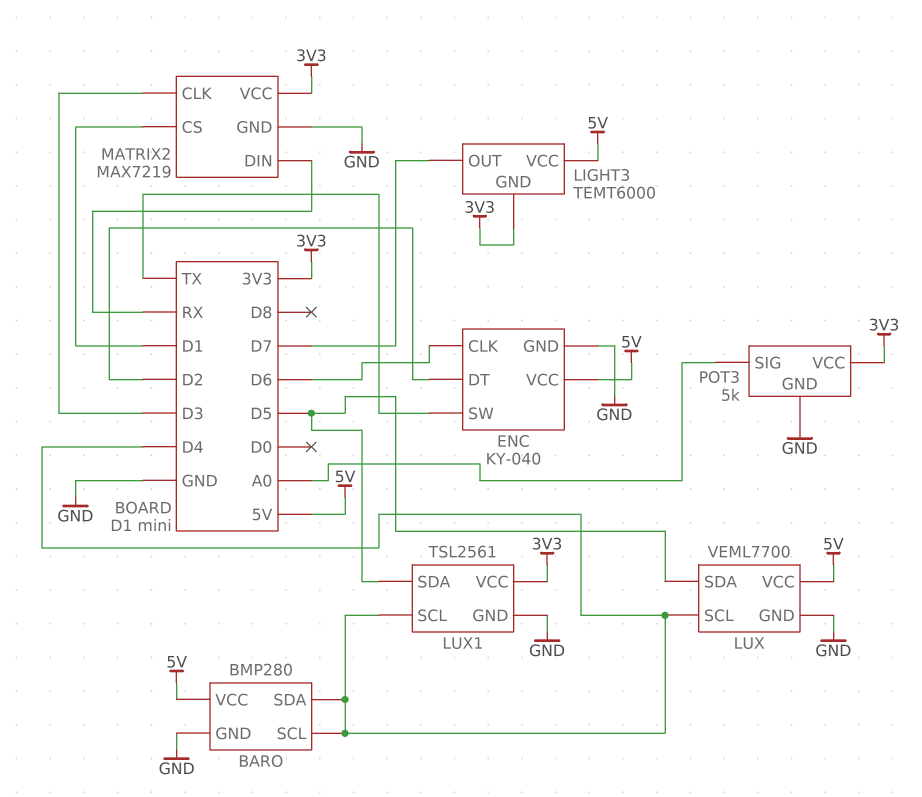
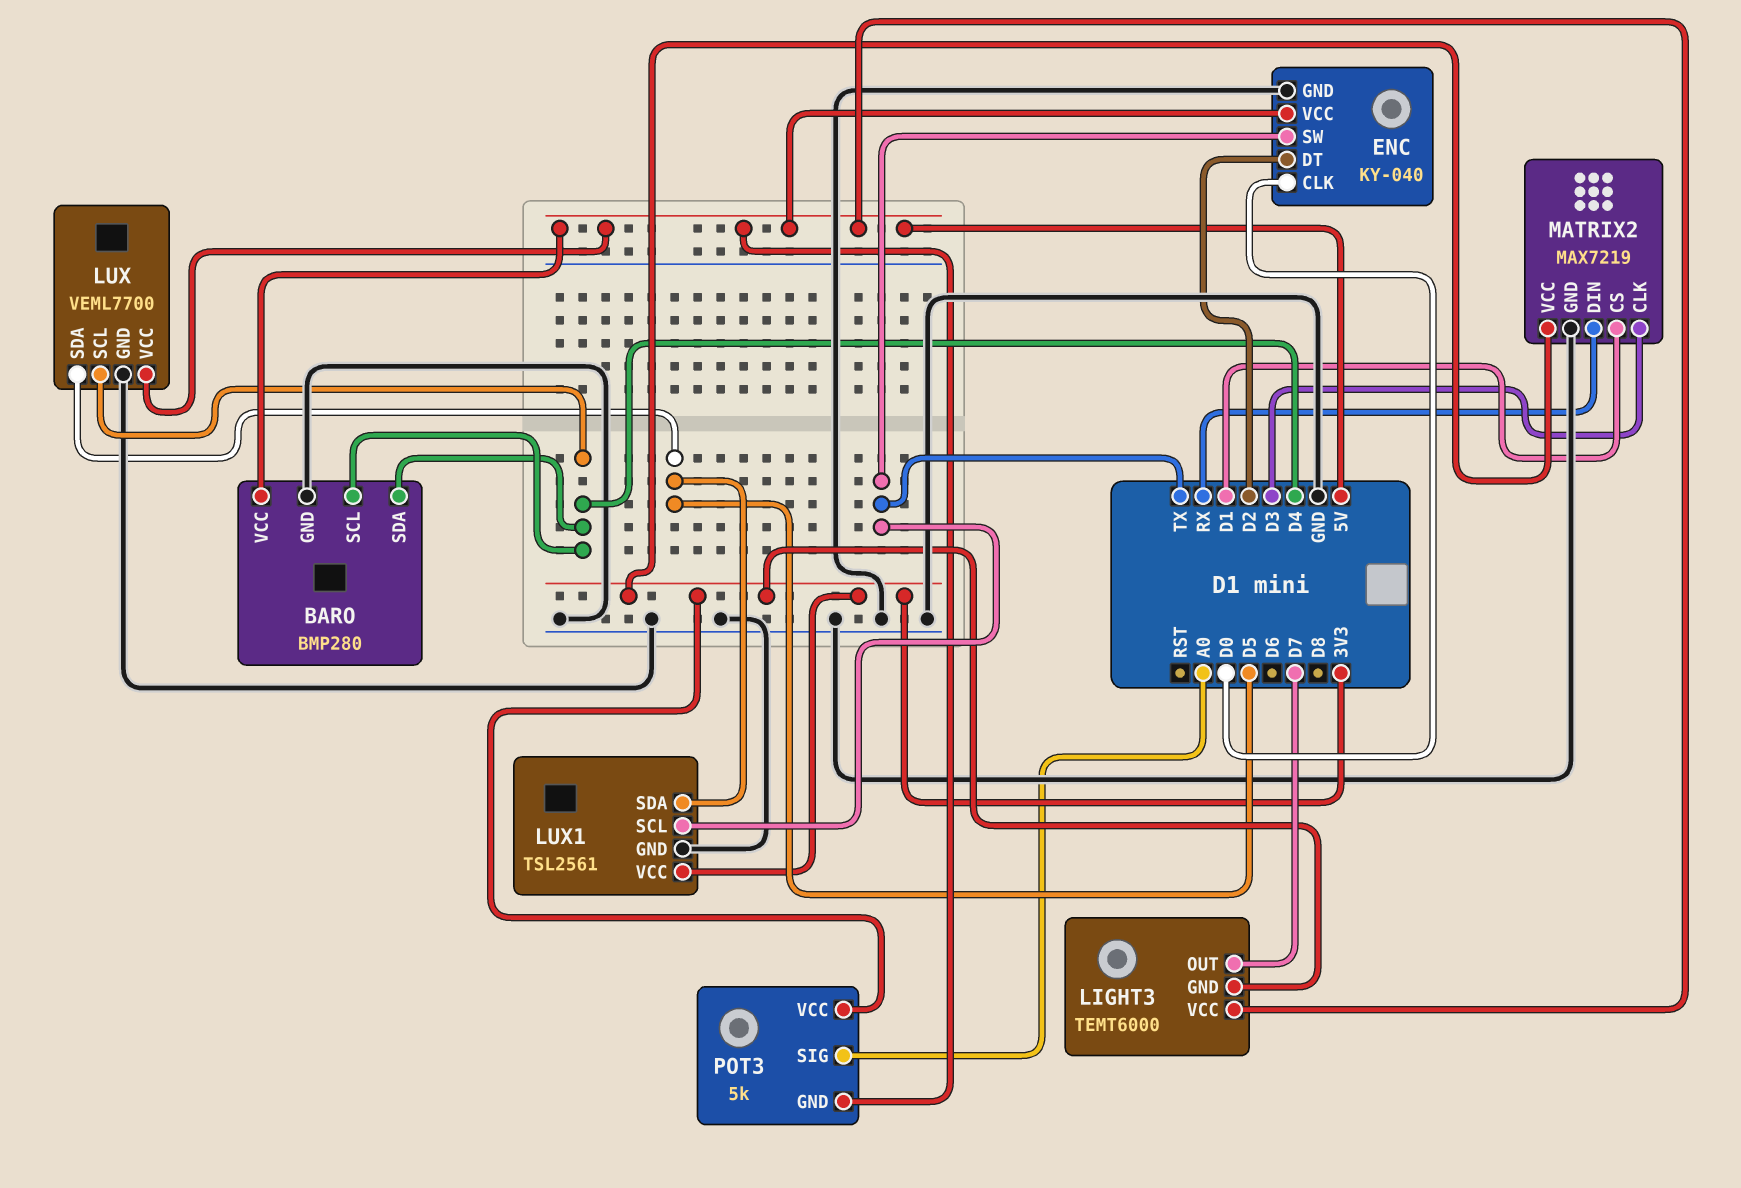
ENC pin CLK: D6 -> D0
LUX1 pin SCL: D4 -> TX
POT3 pin GND: GND -> 5V

